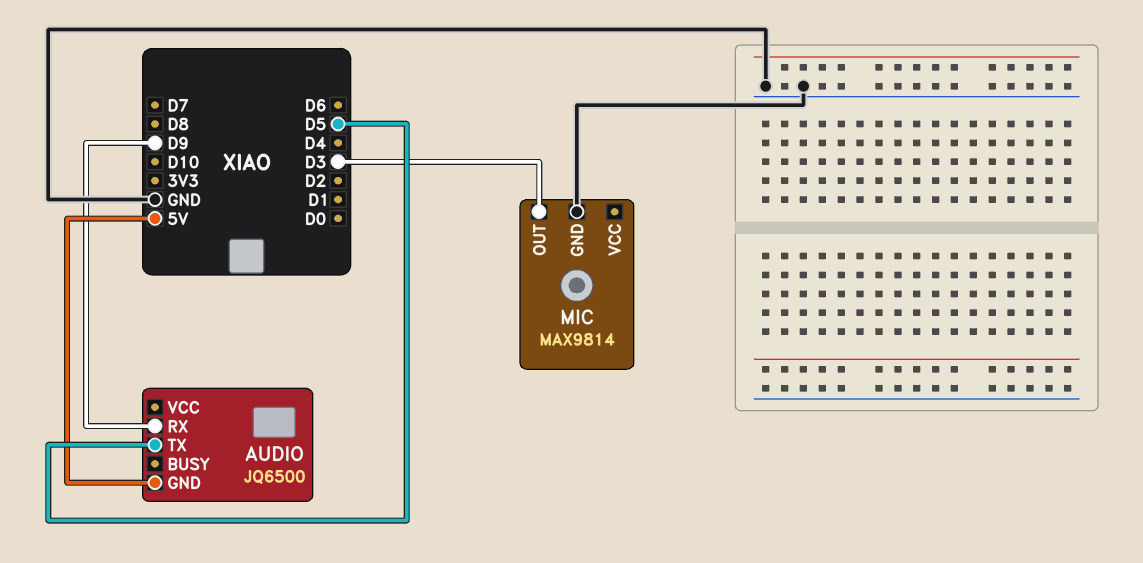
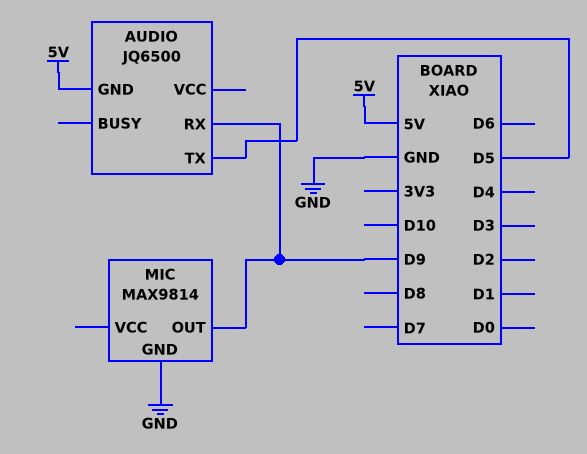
MIC pin OUT: D3 -> D9

